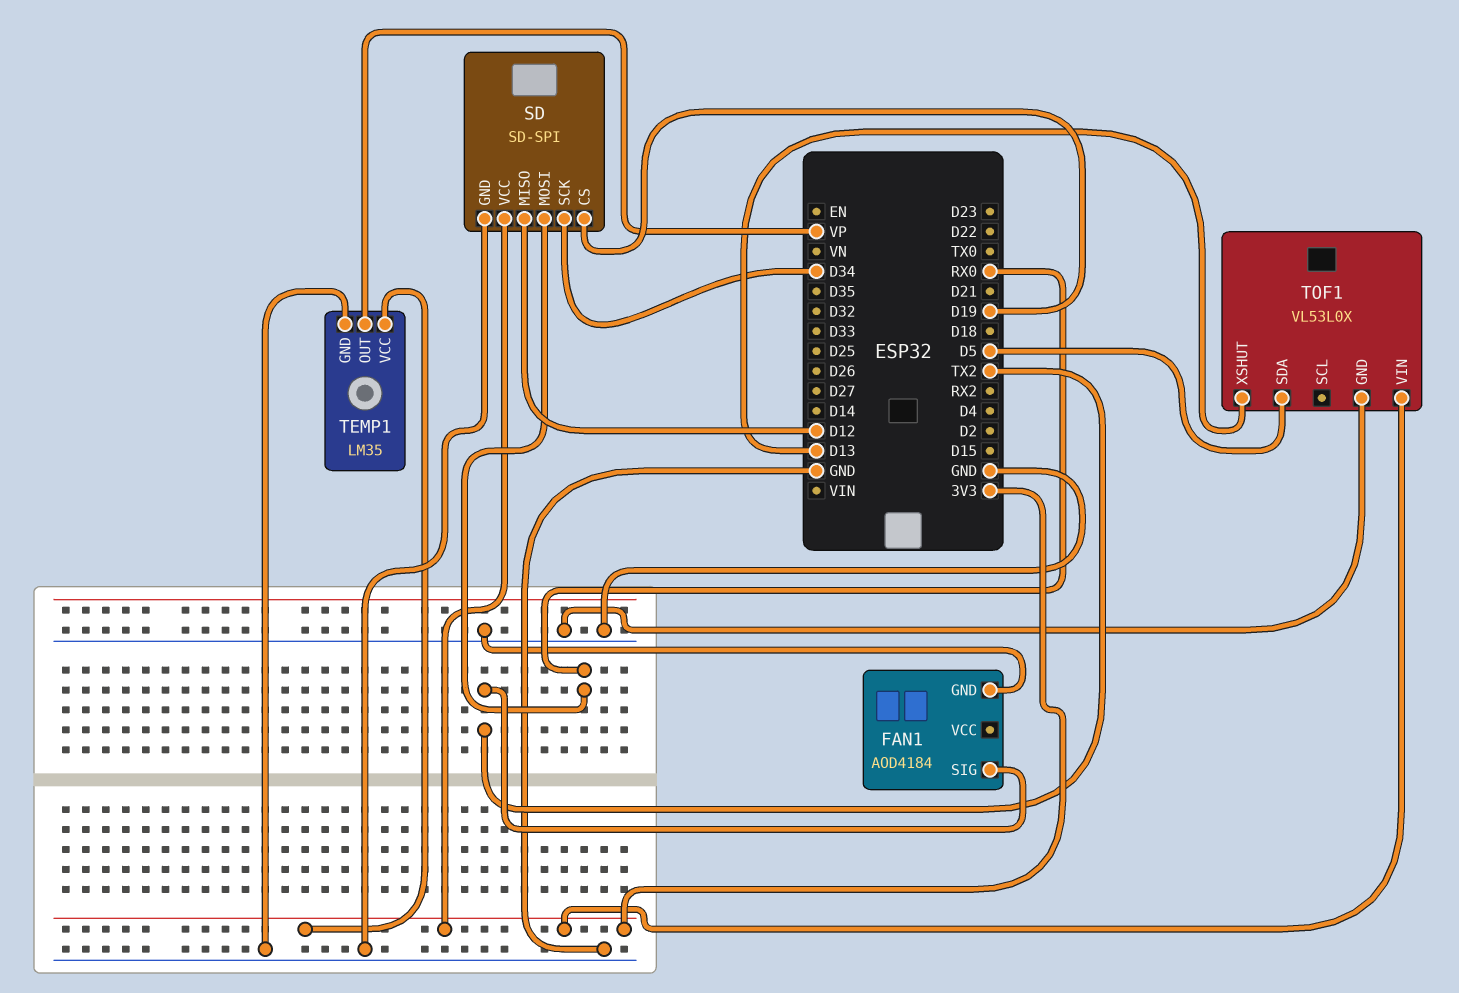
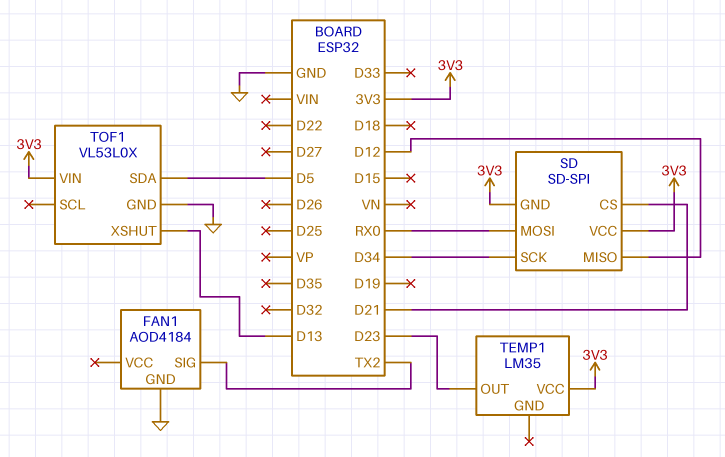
SD pin CS: D19 -> D21
SD pin GND: GND -> 3V3
TEMP1 pin GND: GND -> none
TEMP1 pin OUT: VP -> D23

